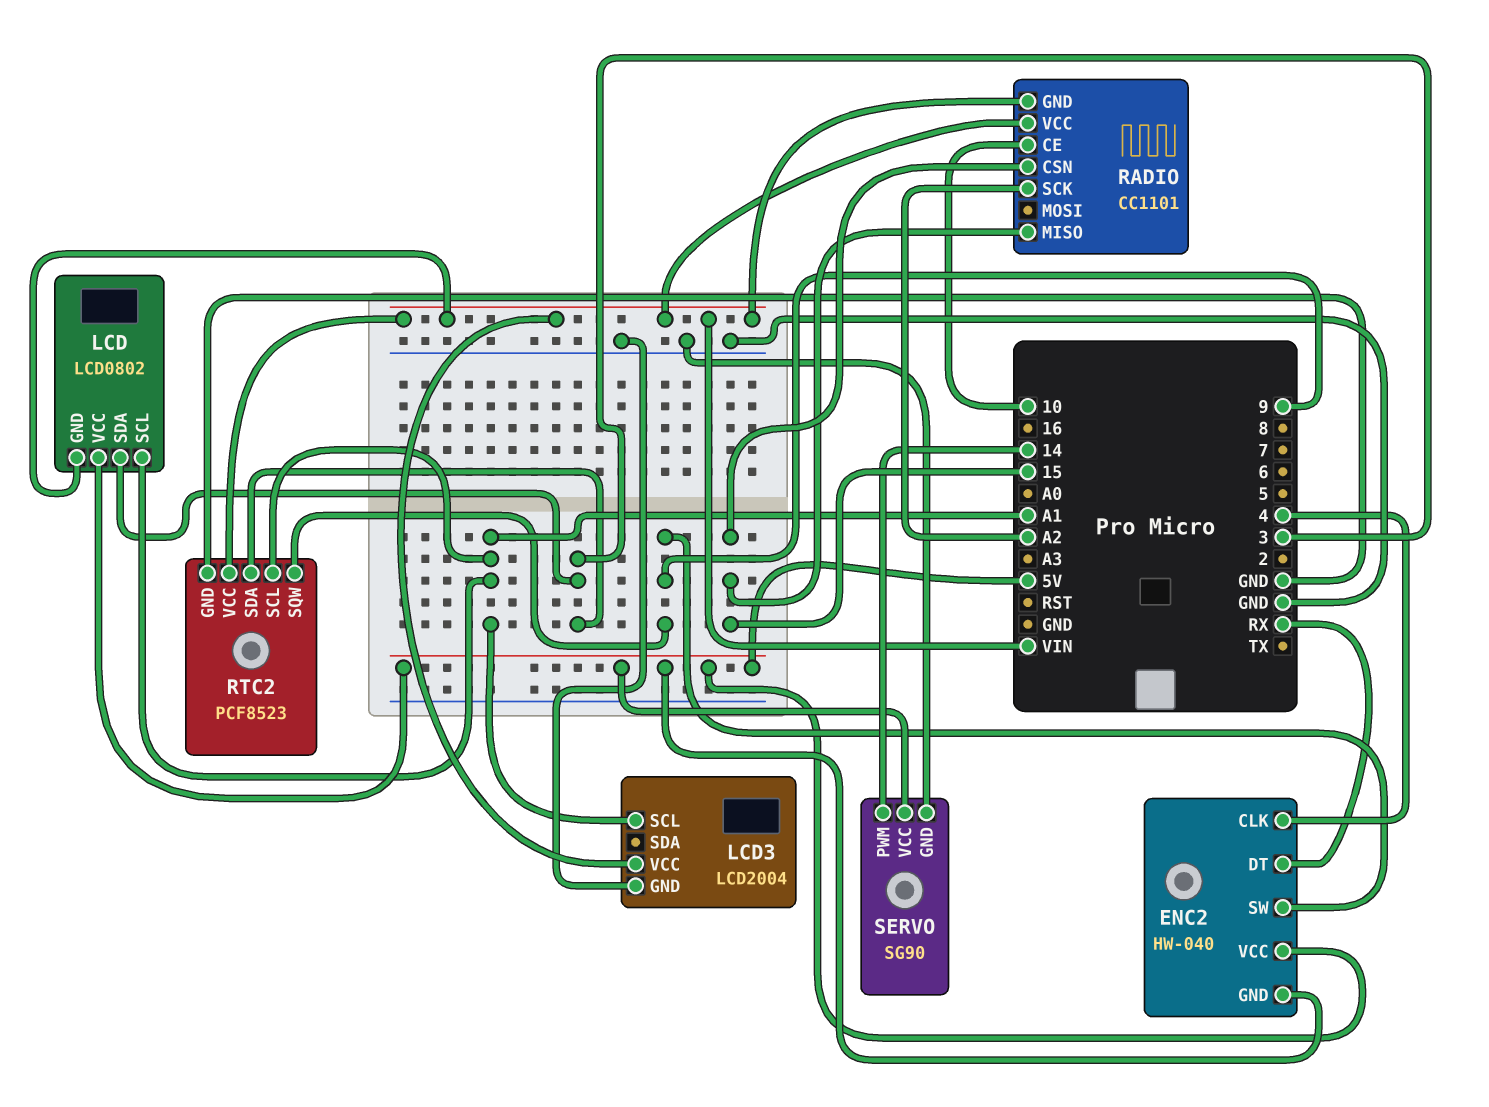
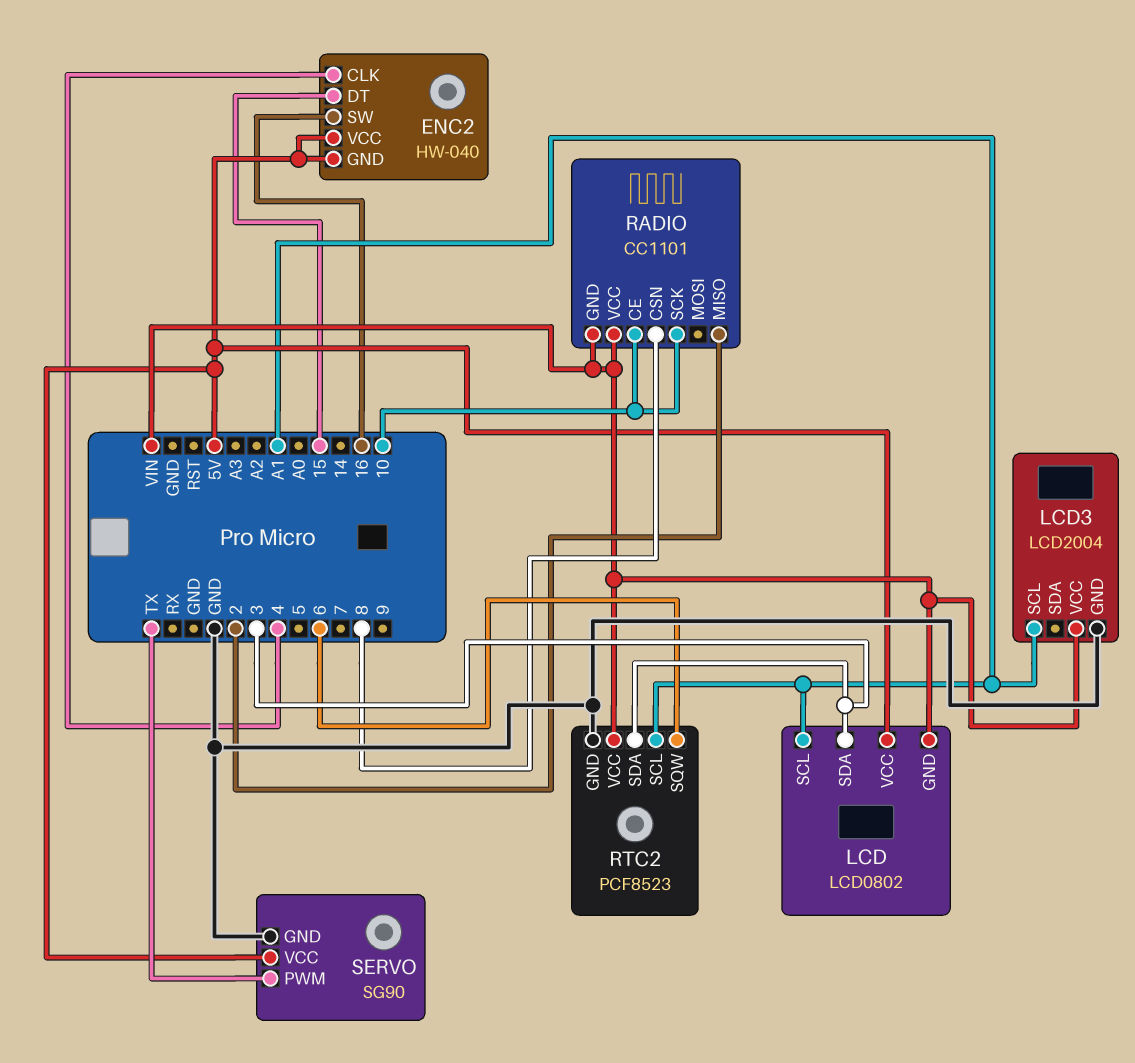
ENC2 pin DT: RX -> 15
ENC2 pin SW: 9 -> 16
RADIO pin CSN: 15 -> 8
RADIO pin MISO: 15 -> 2
RADIO pin SCK: A2 -> 10
RTC2 pin SQW: 9 -> 6
SERVO pin PWM: 14 -> TX

